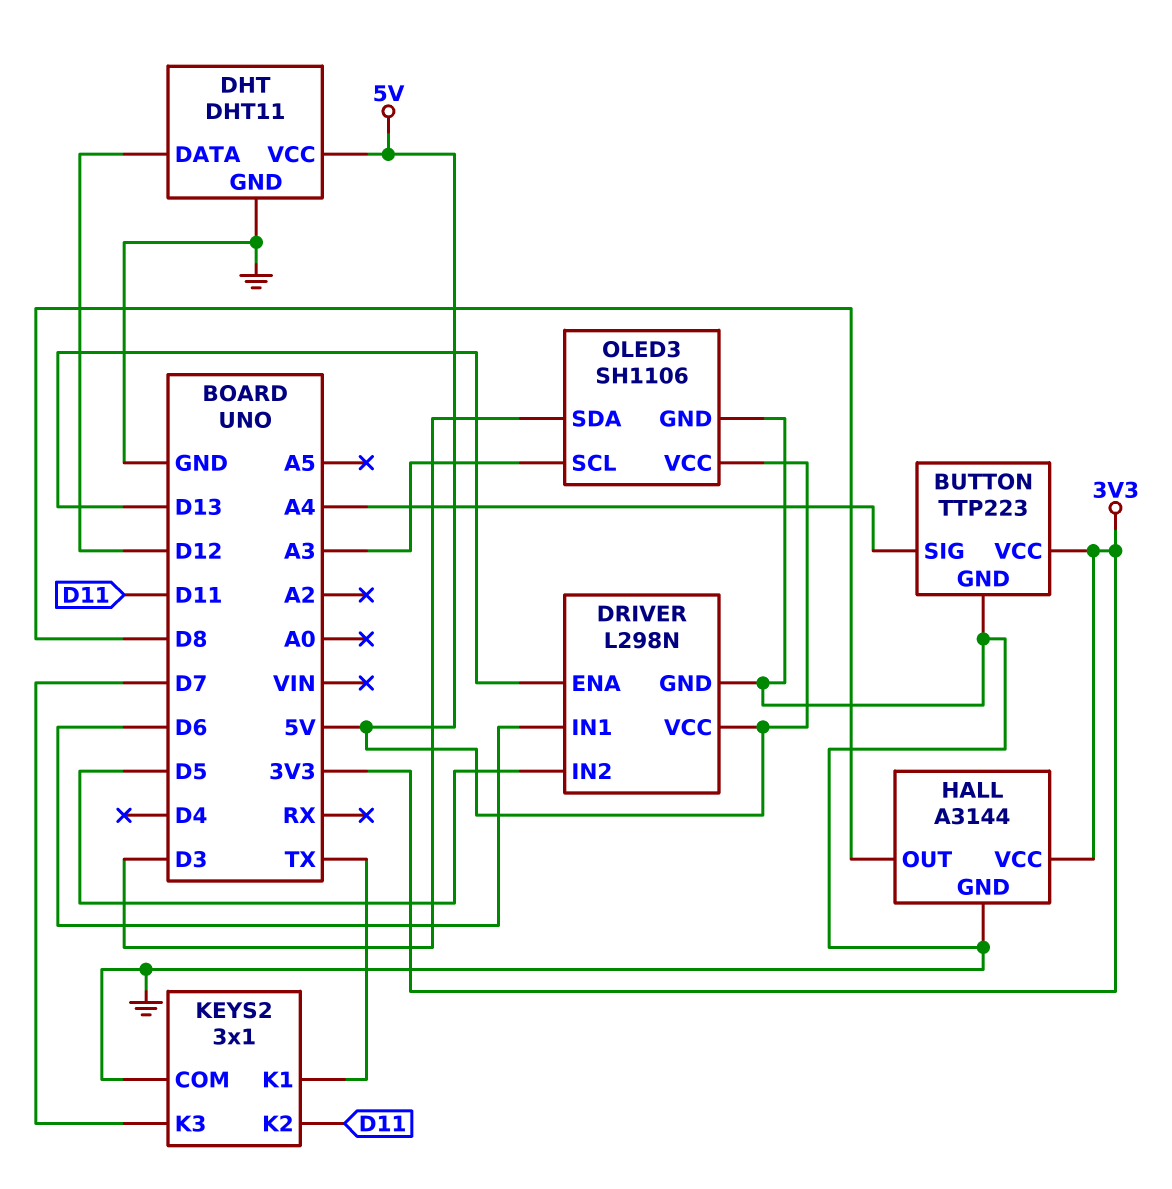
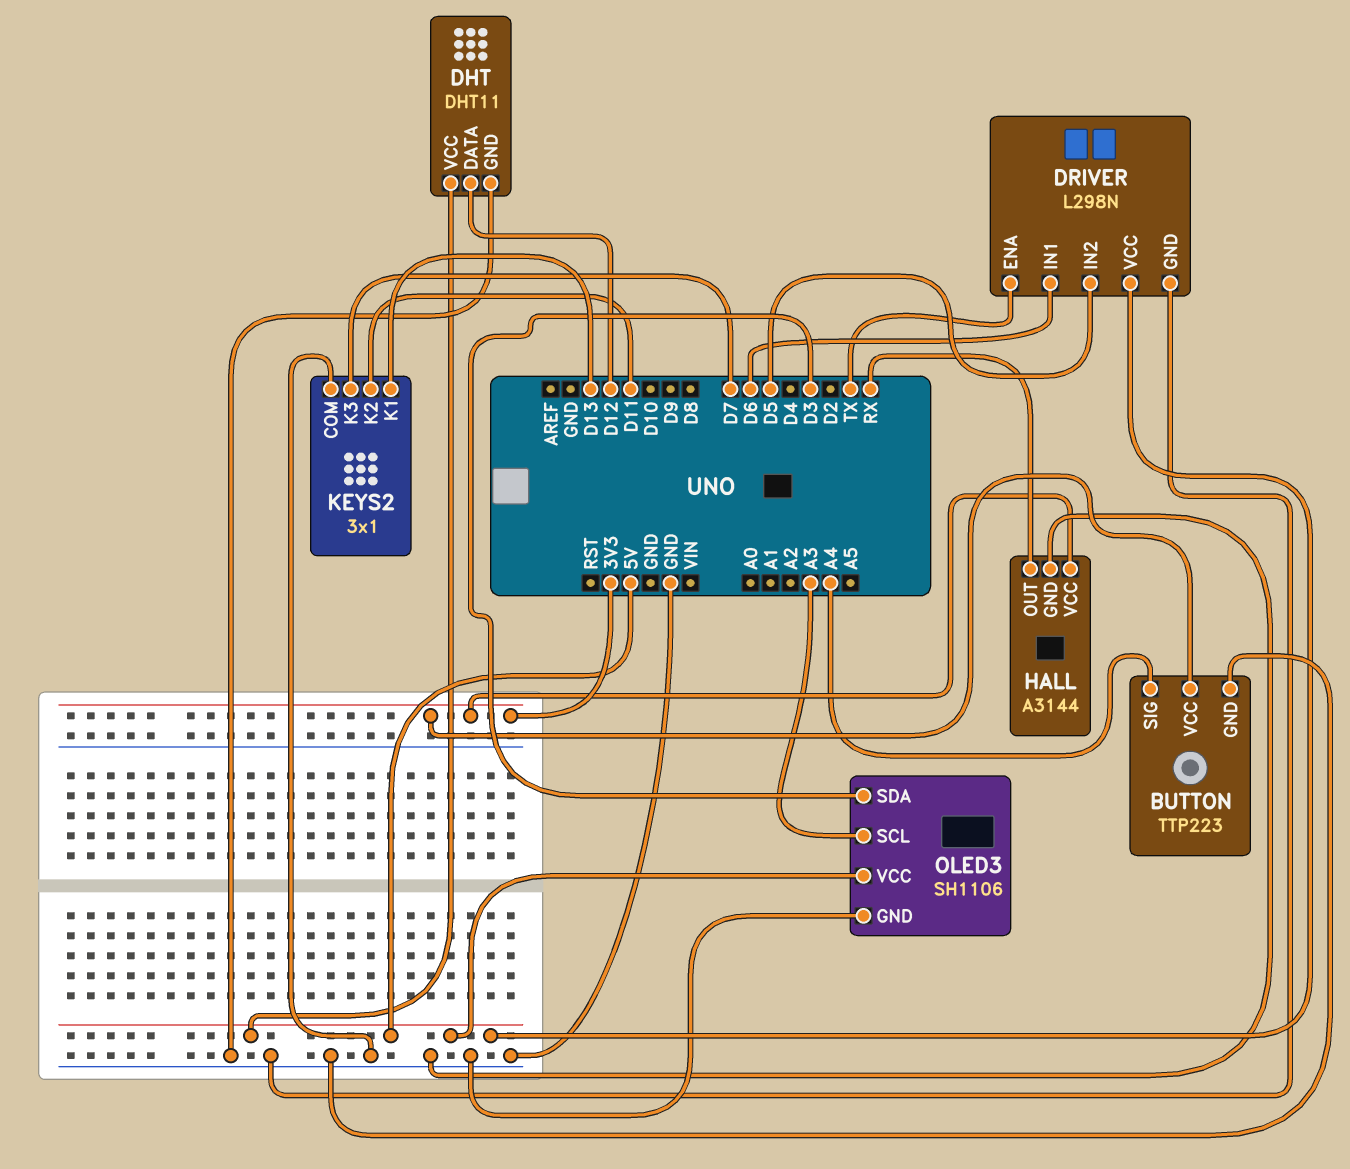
DRIVER pin ENA: D13 -> TX
HALL pin OUT: D8 -> RX
KEYS2 pin K1: TX -> D13

